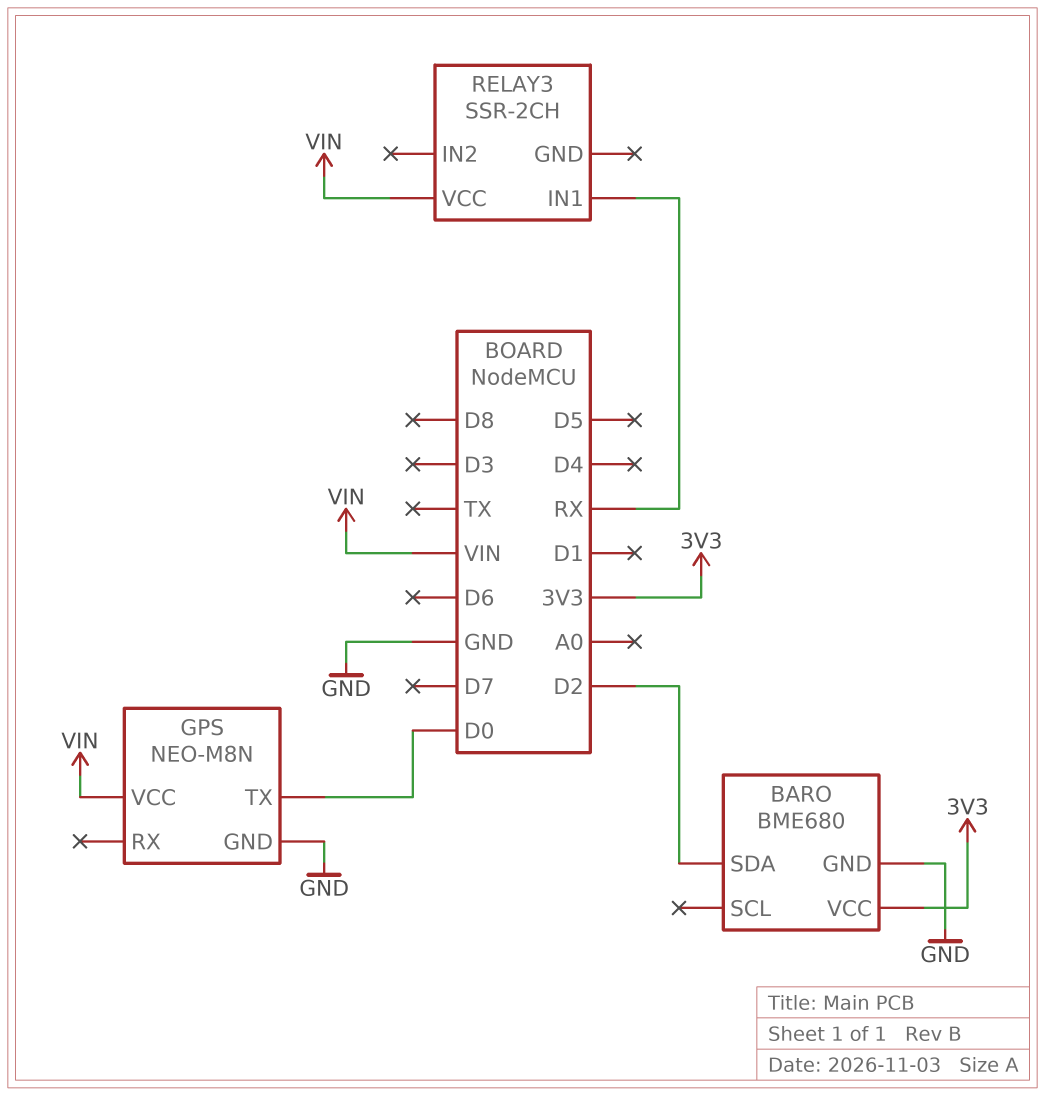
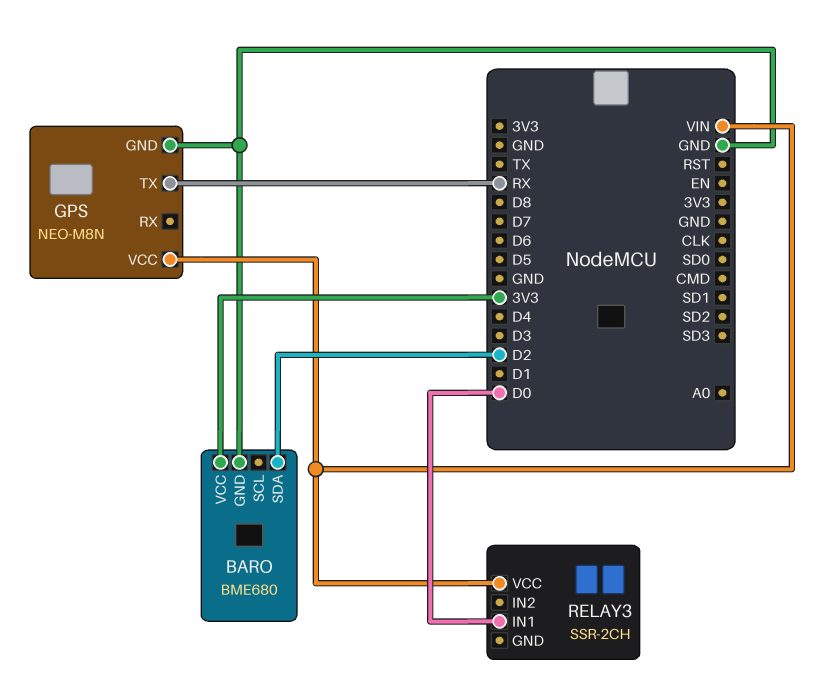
GPS pin TX: D0 -> RX
RELAY3 pin IN1: RX -> D0

